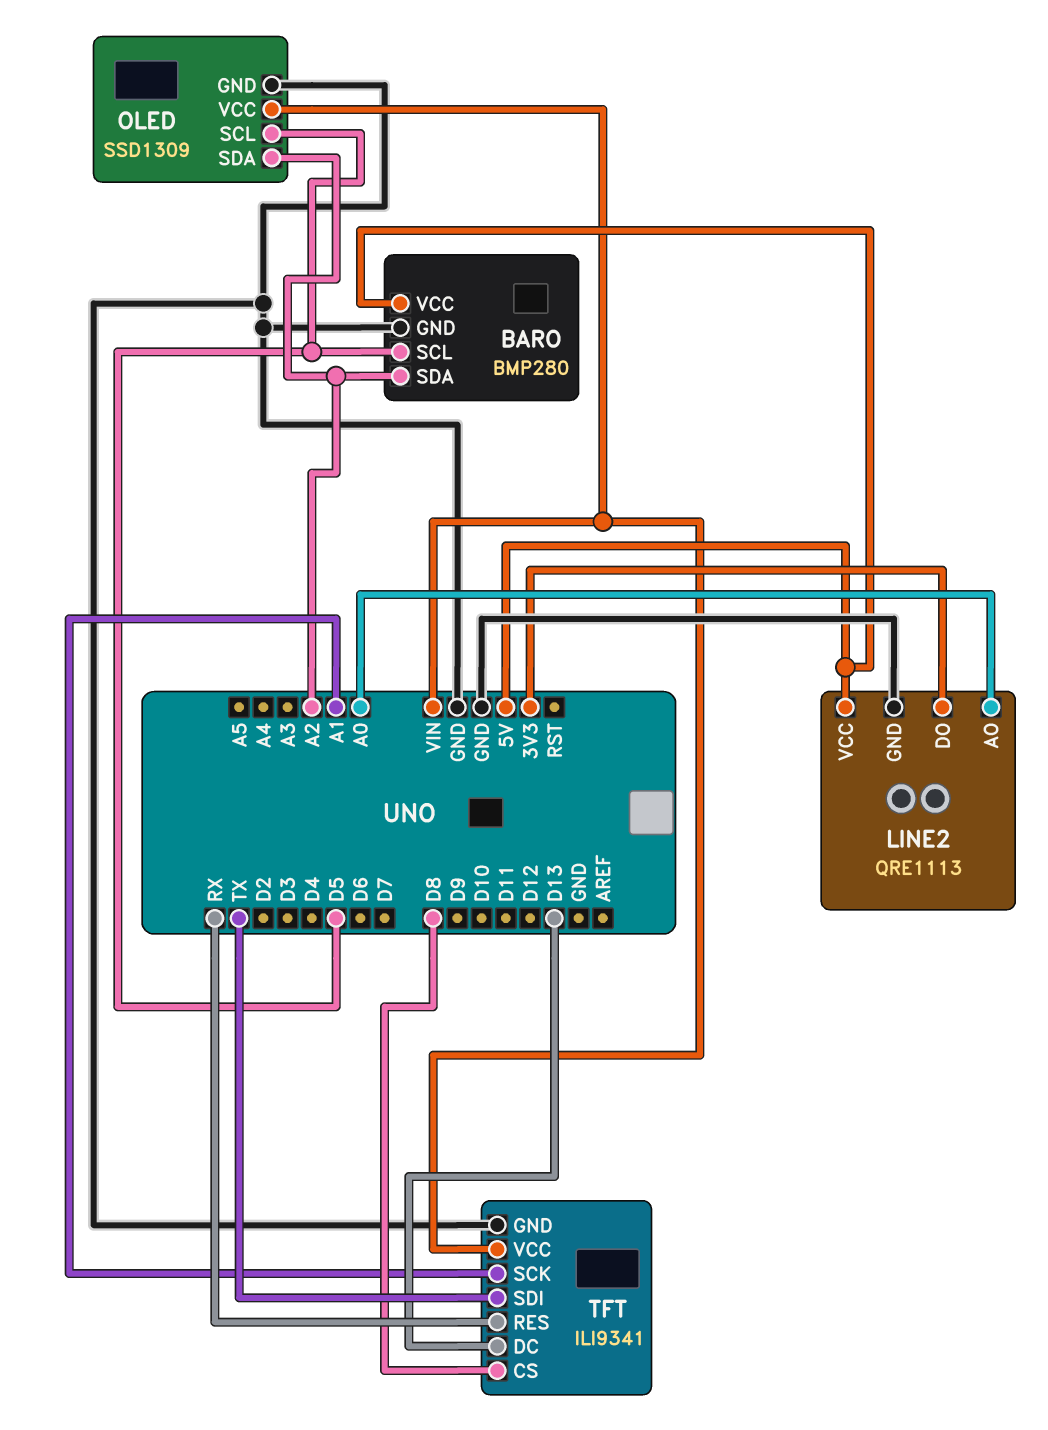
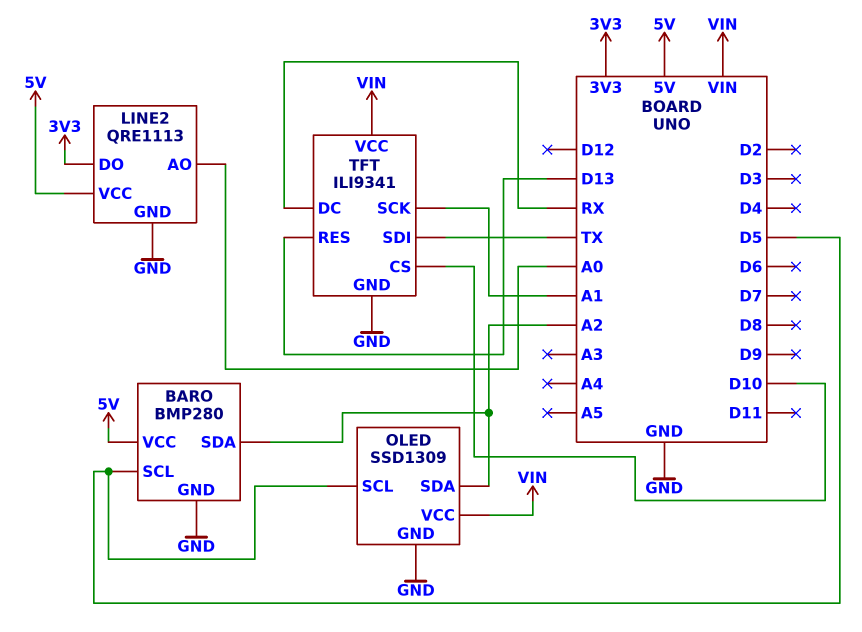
TFT pin CS: D8 -> D10
TFT pin DC: D13 -> RX
TFT pin RES: RX -> D13

